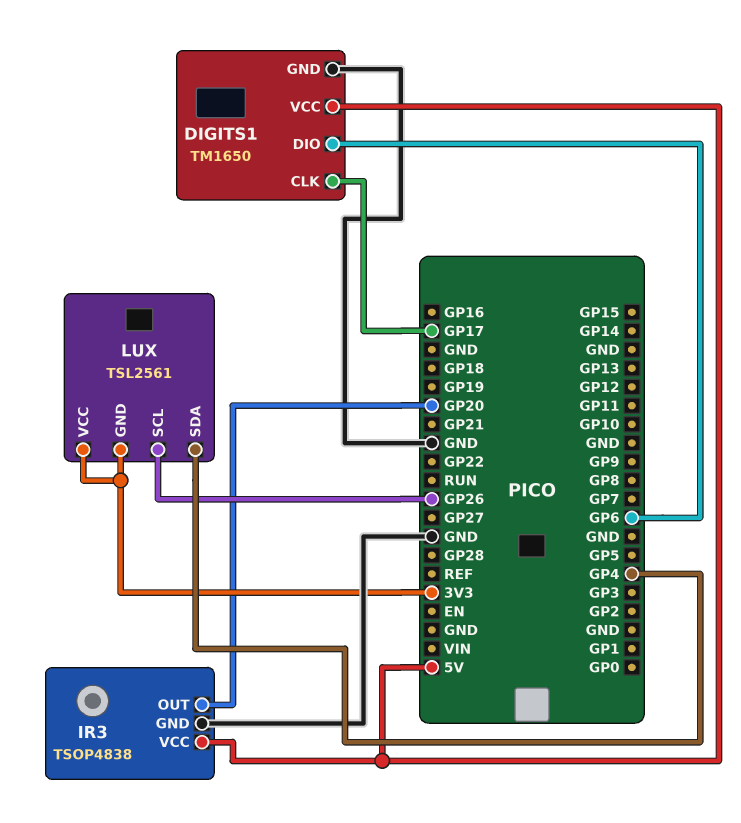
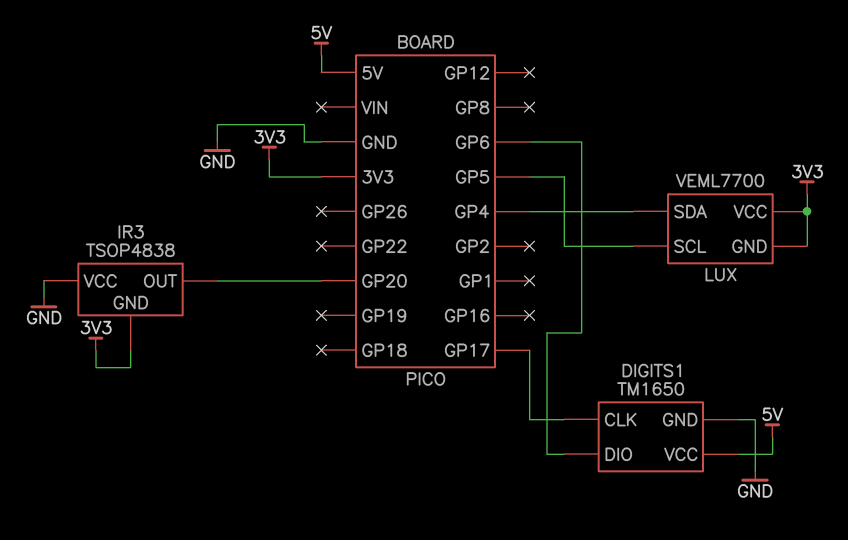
IR3 pin GND: GND -> 3V3
IR3 pin VCC: 5V -> GND
LUX: TSL2561 -> VEML7700
LUX pin SCL: GP26 -> GP5

